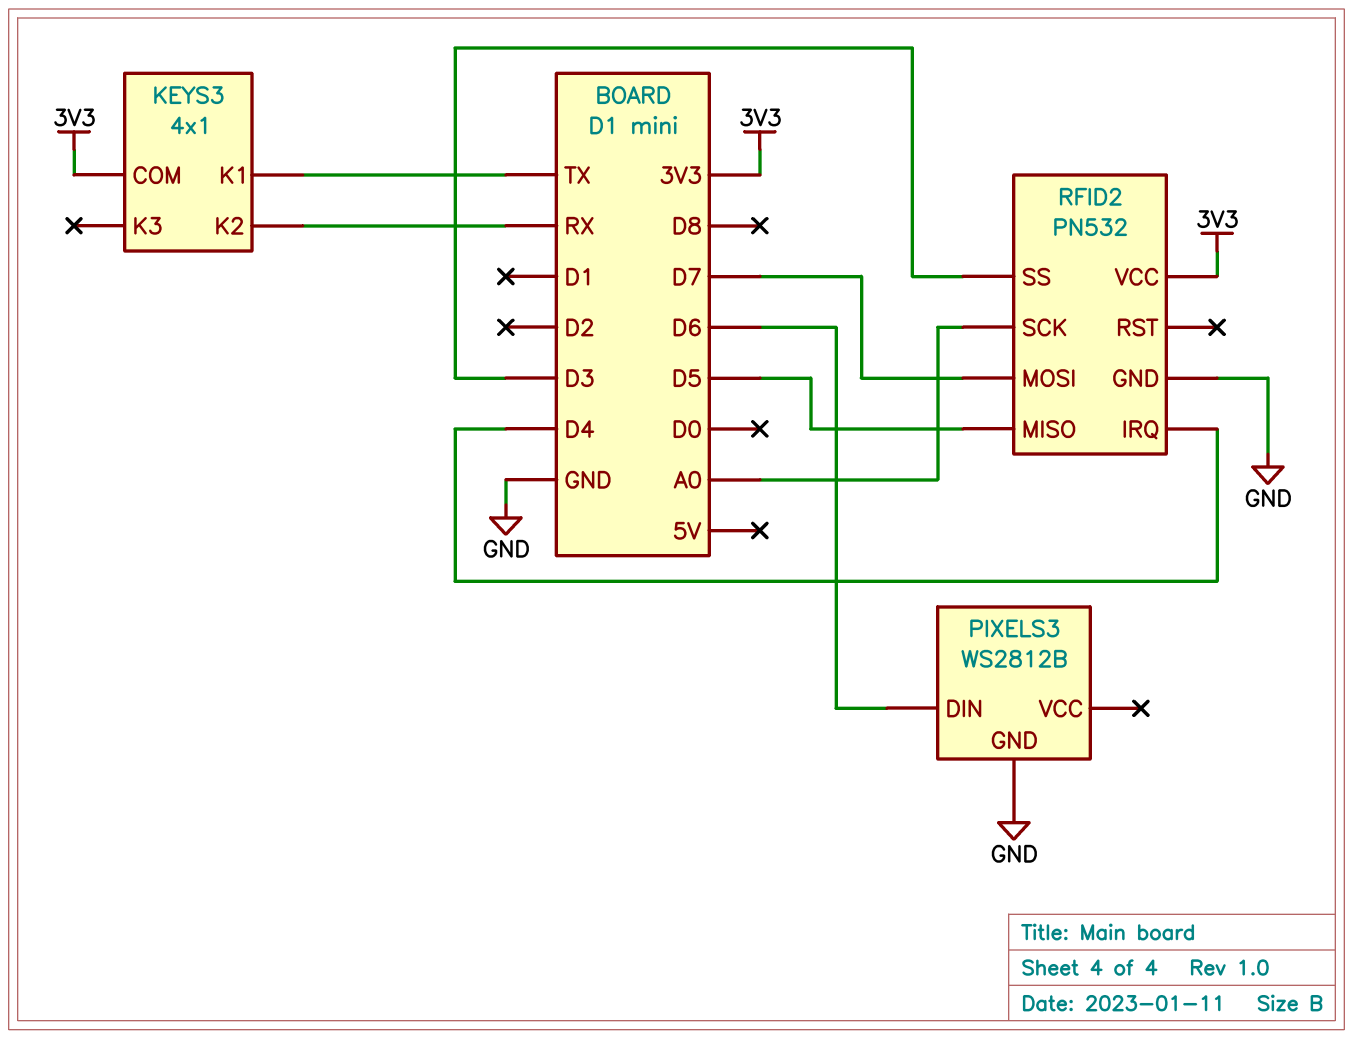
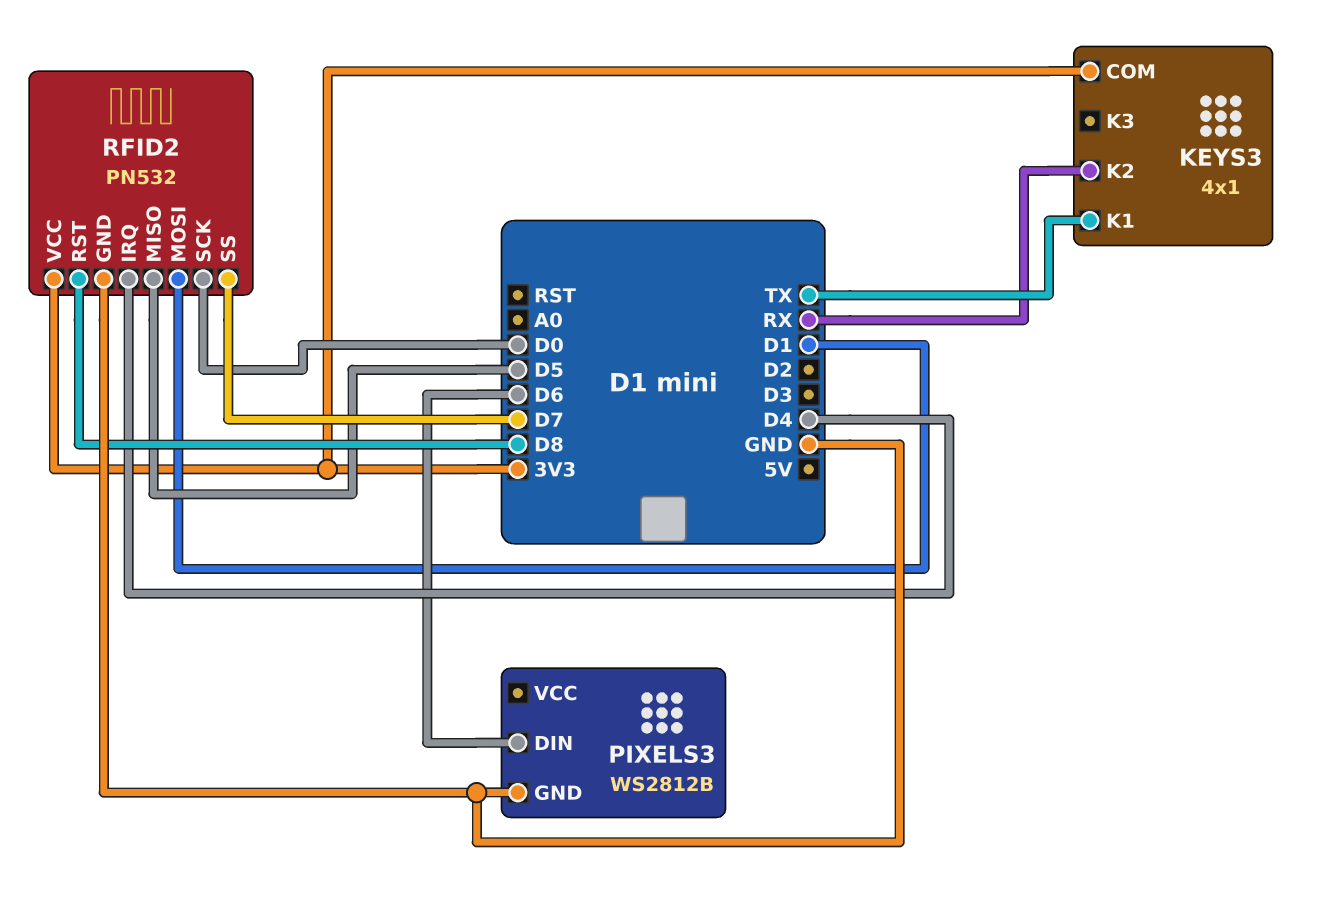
RFID2 pin MOSI: D7 -> D1
RFID2 pin RST: none -> D8
RFID2 pin SCK: A0 -> D0
RFID2 pin SS: D3 -> D7

